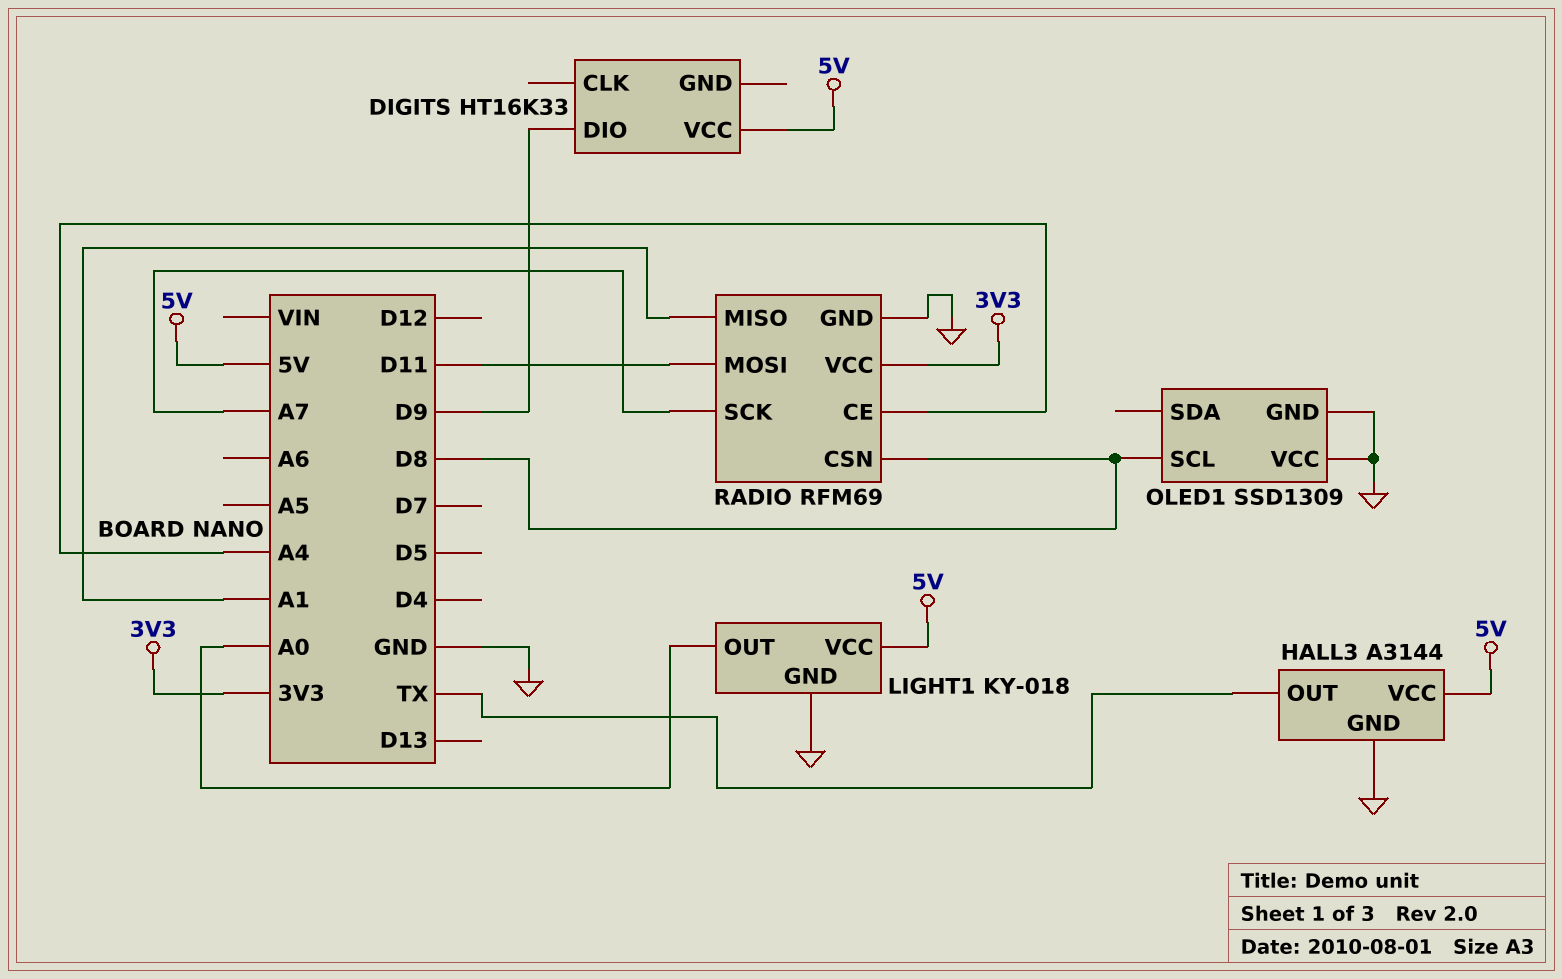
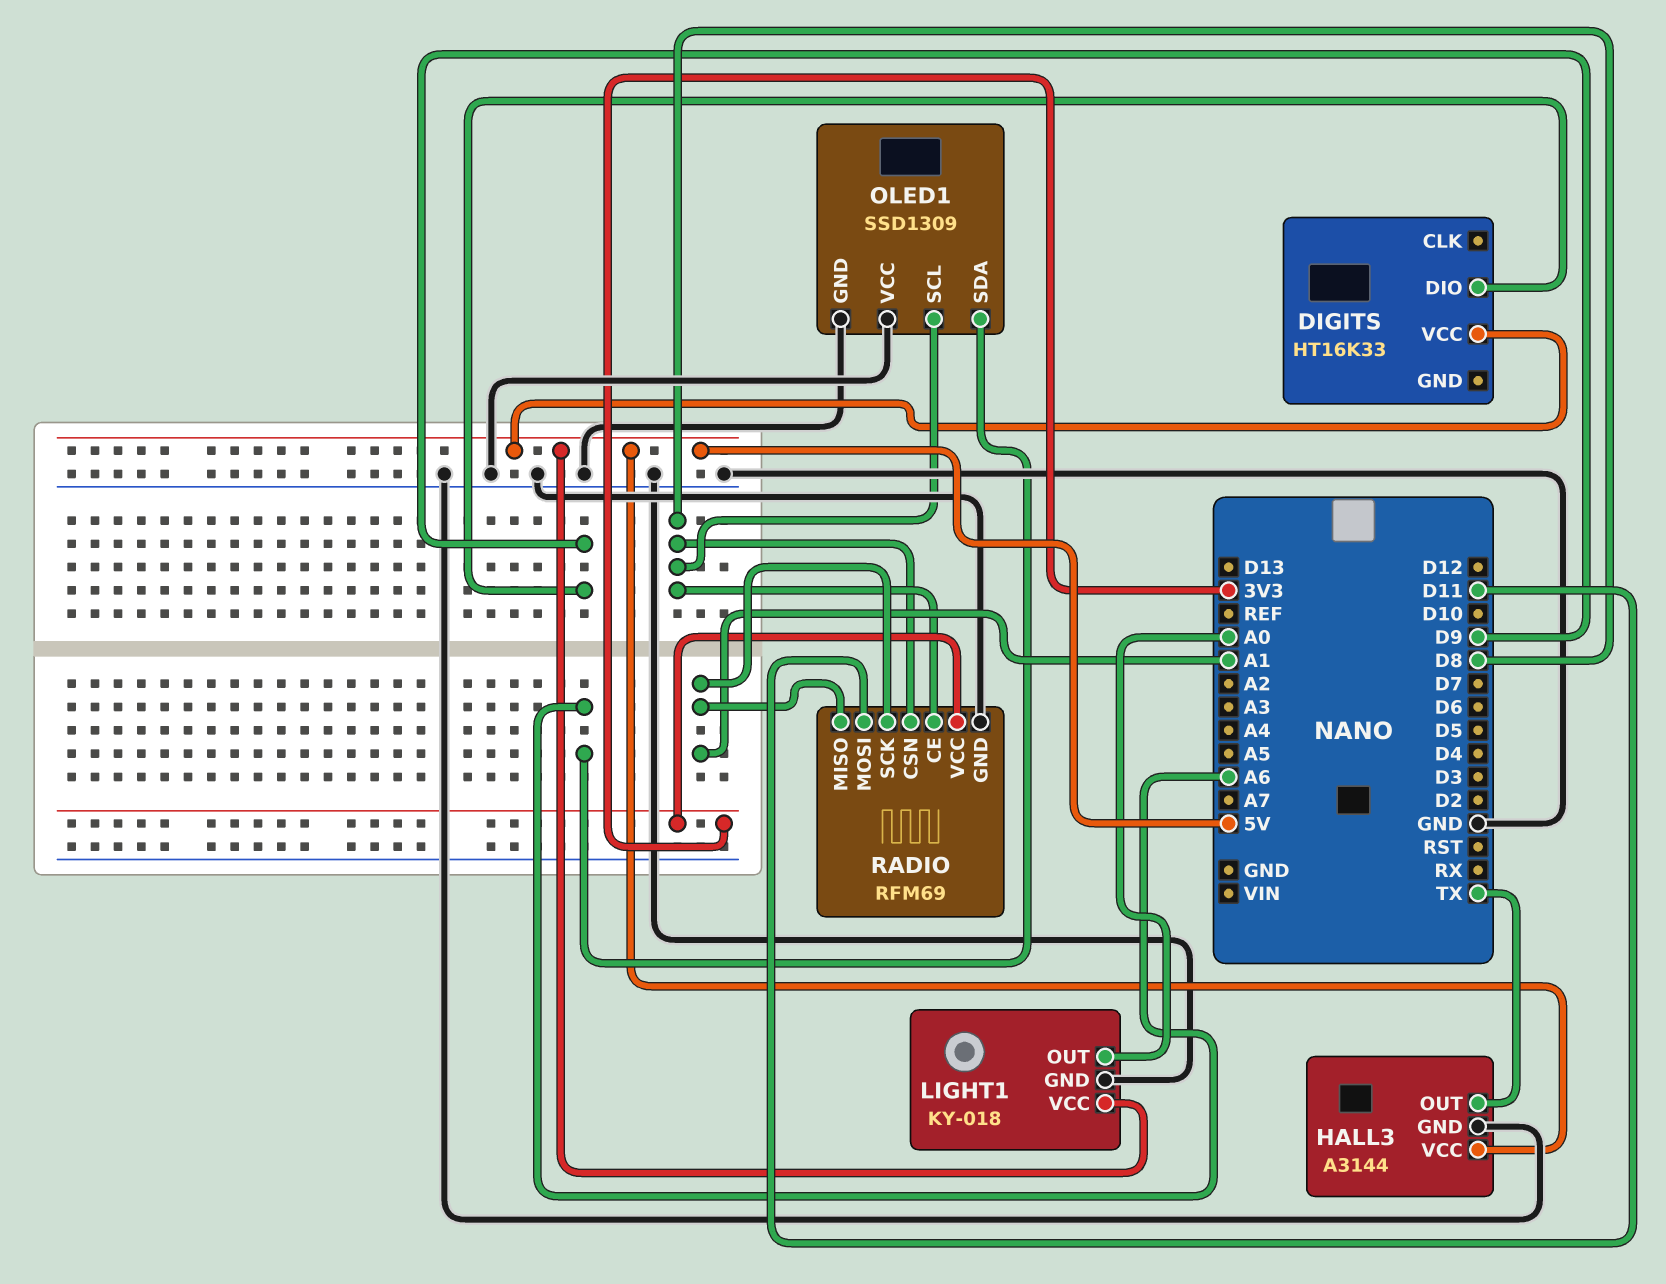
OLED1 pin SDA: none -> A6
RADIO pin CE: A4 -> D8
RADIO pin SCK: A7 -> A1

